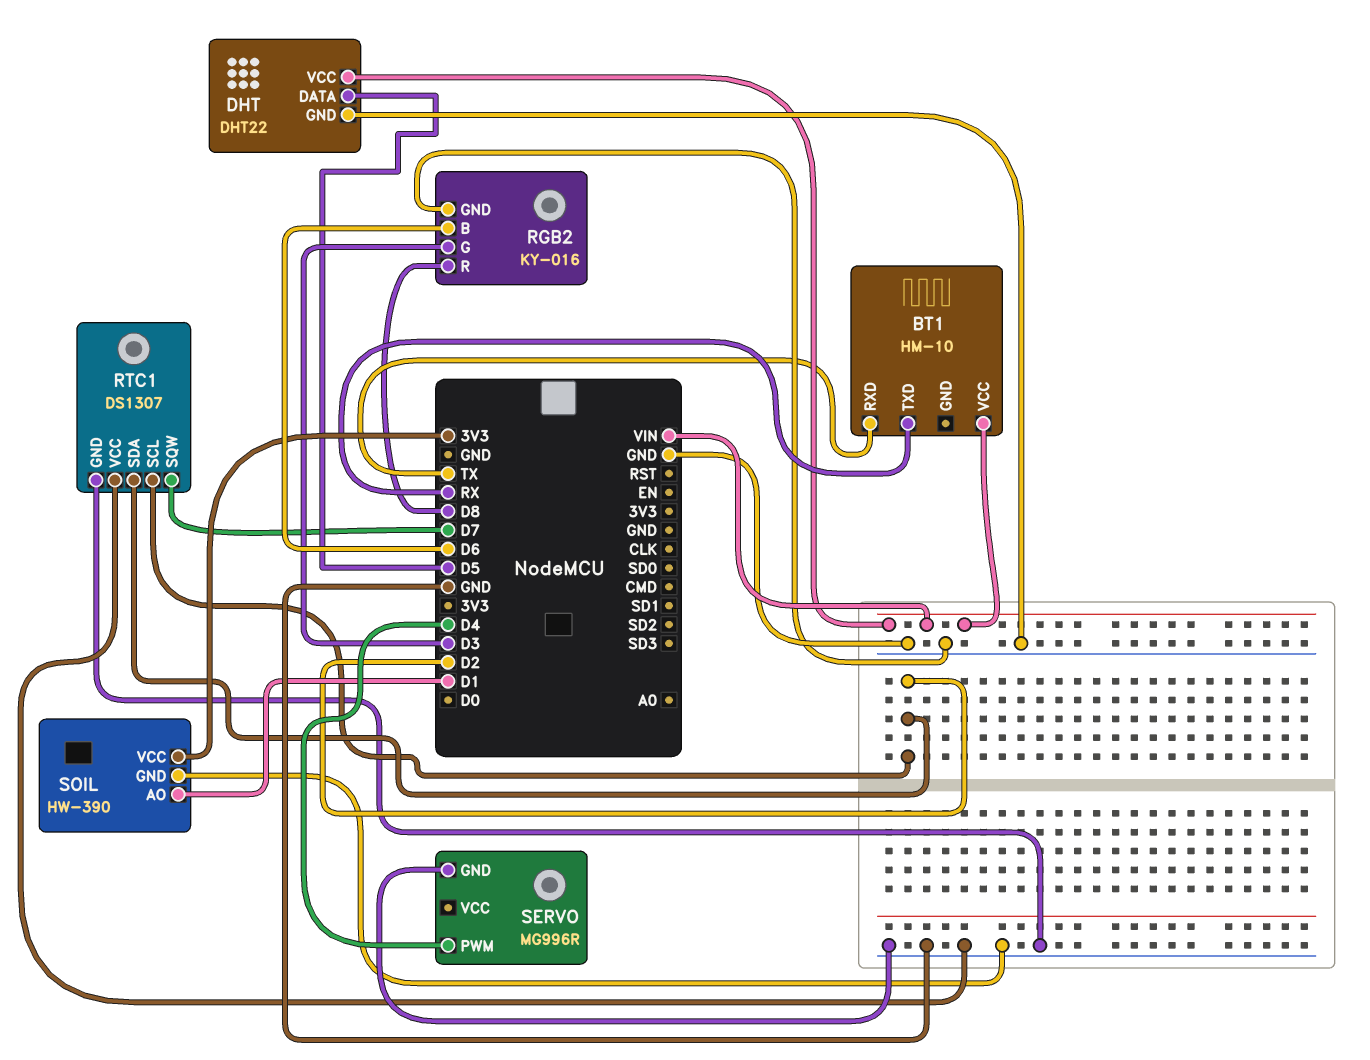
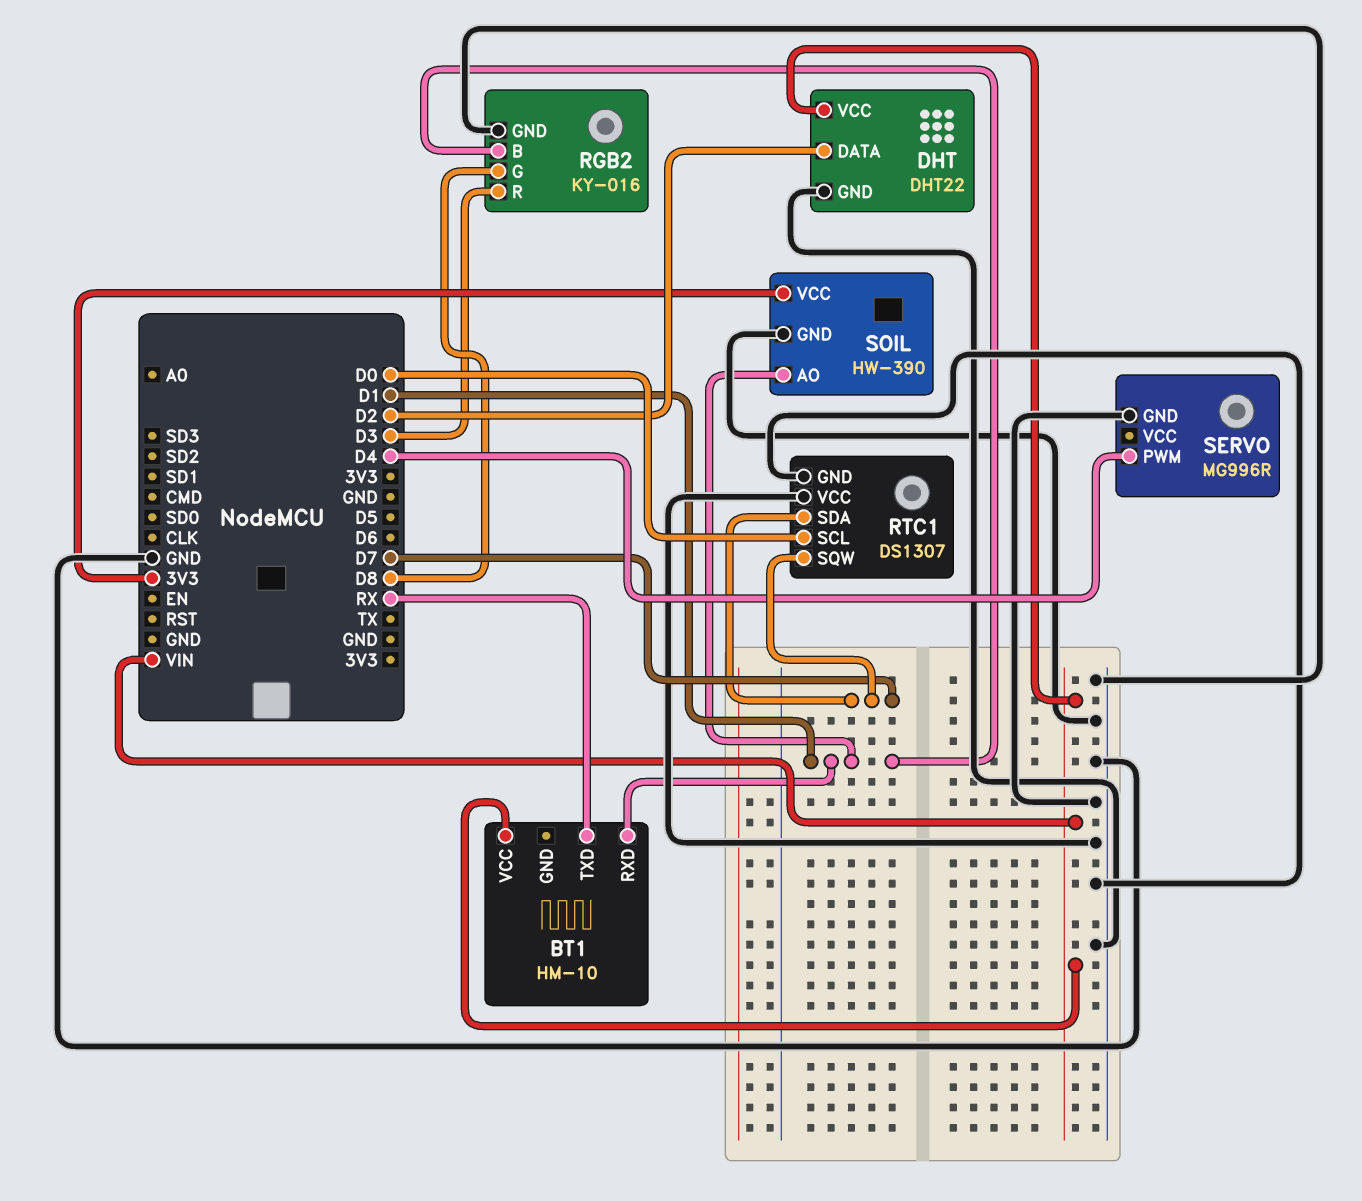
BT1 pin RXD: TX -> D1
DHT pin DATA: D5 -> D2
RGB2 pin B: D6 -> D1
RGB2 pin G: D3 -> D8
RGB2 pin R: D8 -> D3
RTC1 pin SCL: D2 -> D0
RTC1 pin SDA: D2 -> D7

